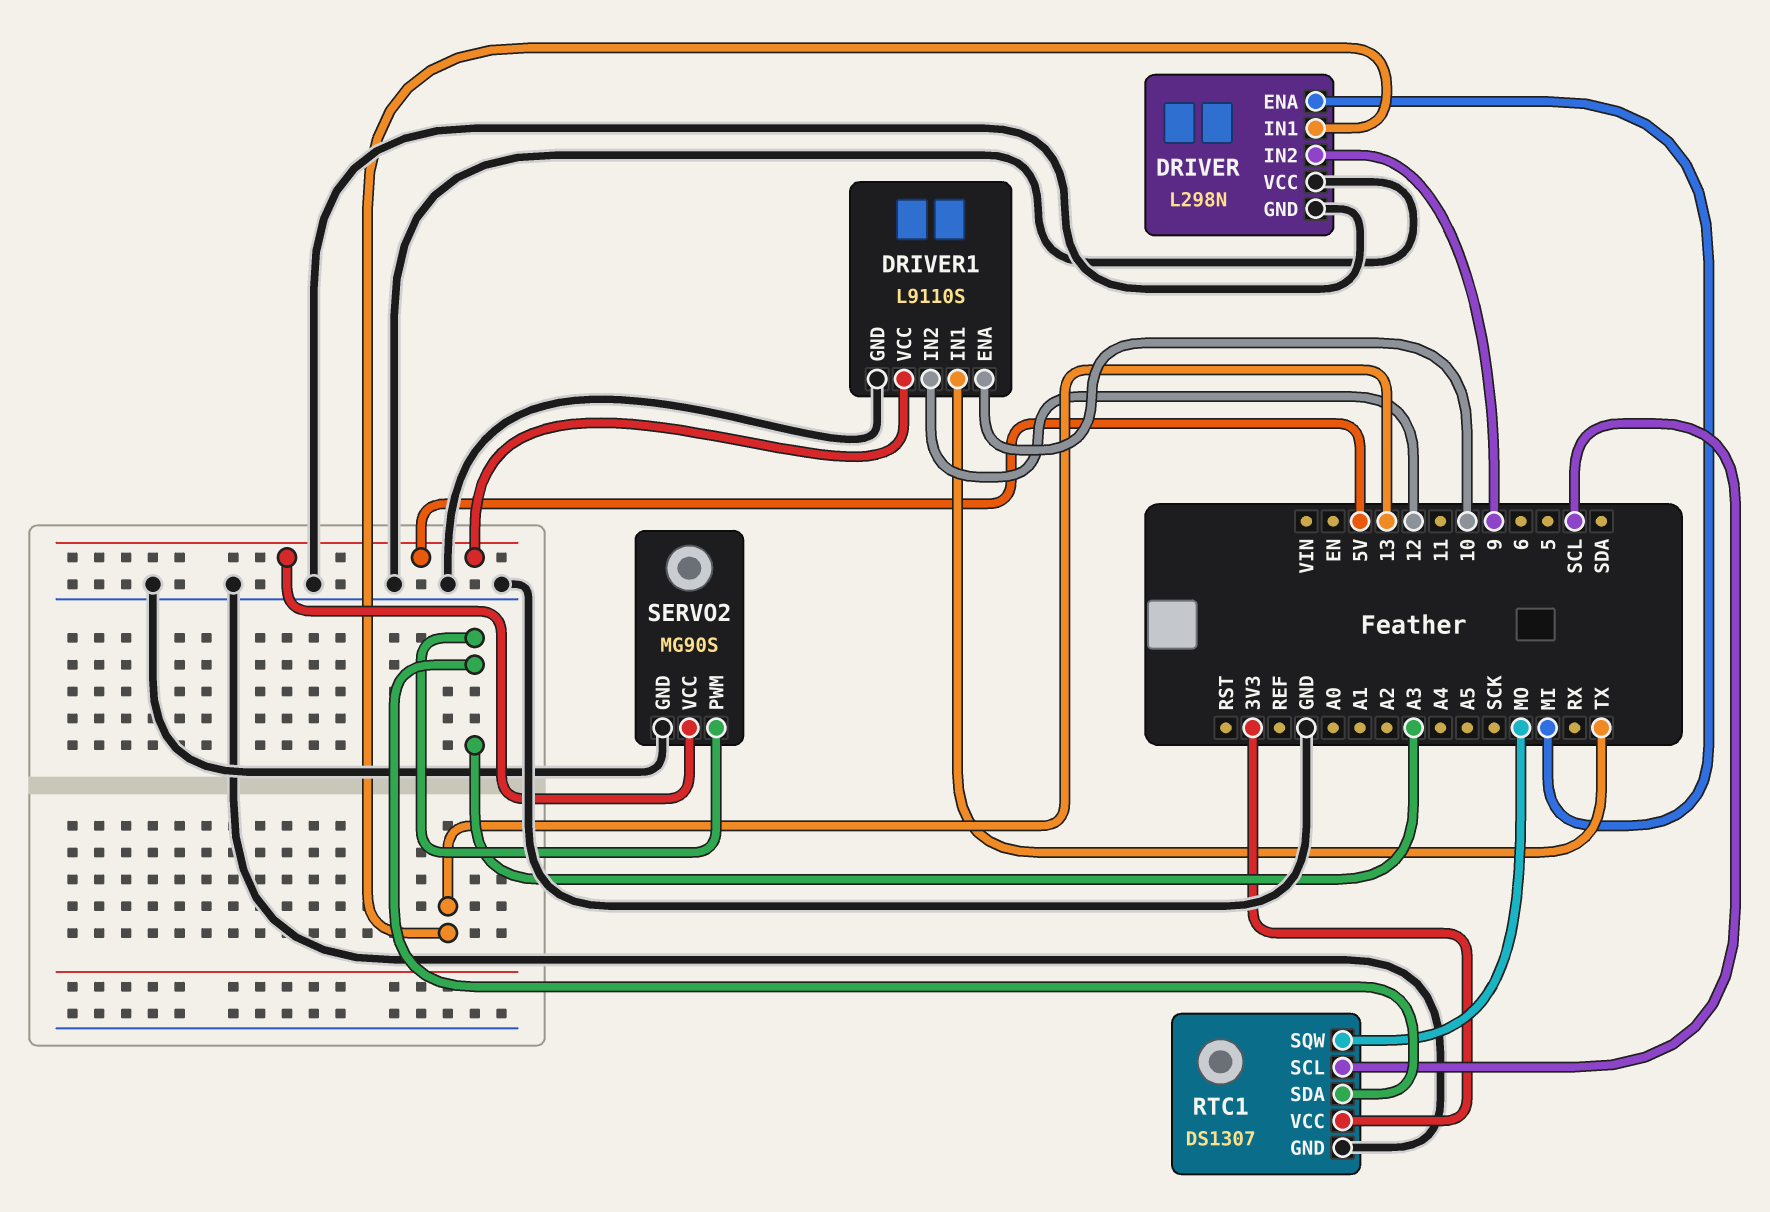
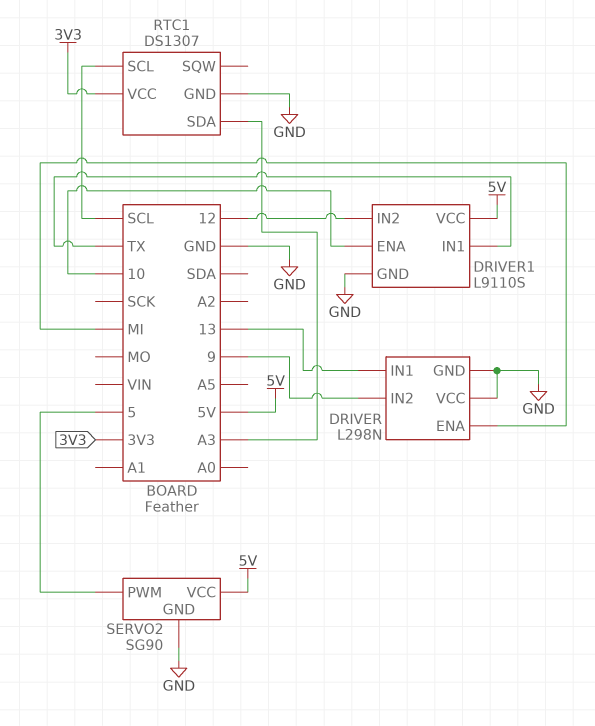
RTC1 pin SQW: MO -> none
SERVO2: MG90S -> SG90
SERVO2 pin PWM: A3 -> 5

